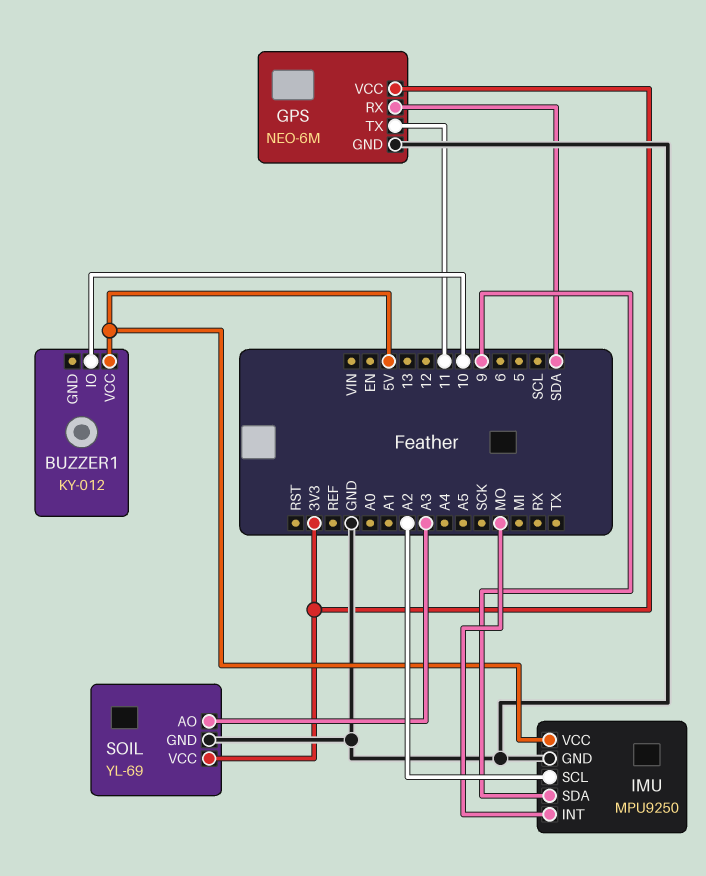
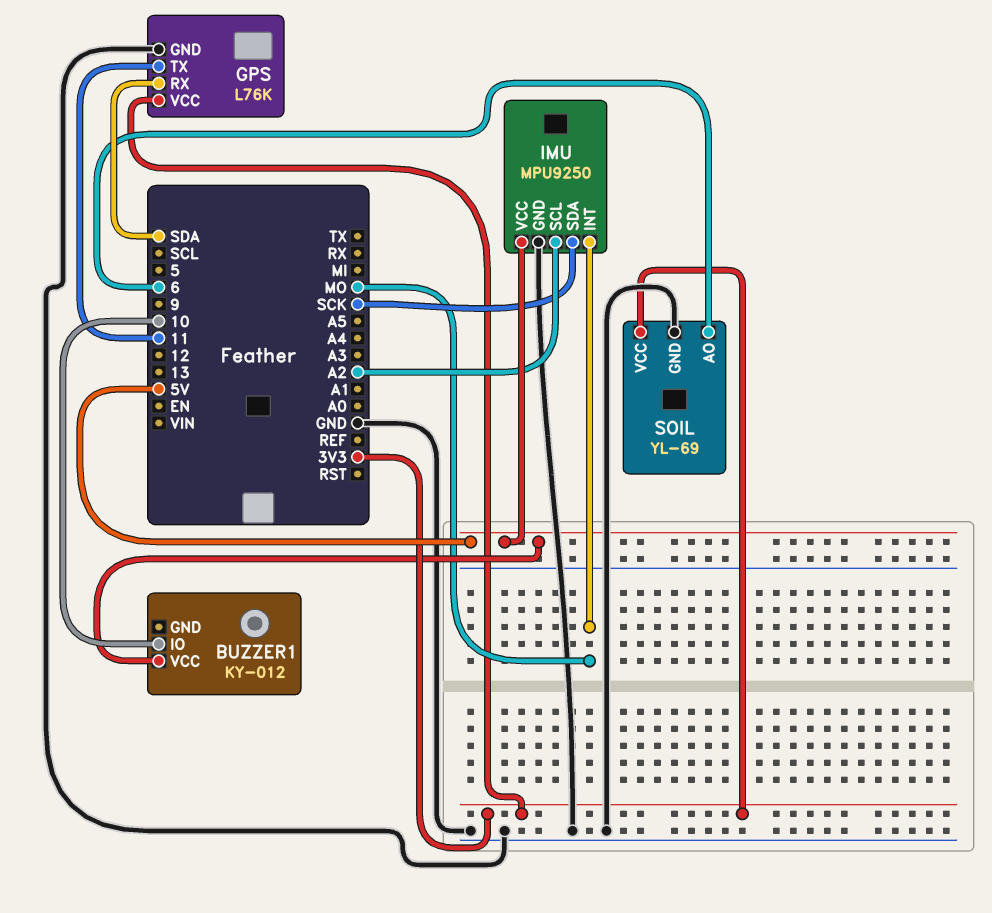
GPS: NEO-6M -> L76K
IMU pin SDA: 9 -> SCK
SOIL pin AO: A3 -> 6

